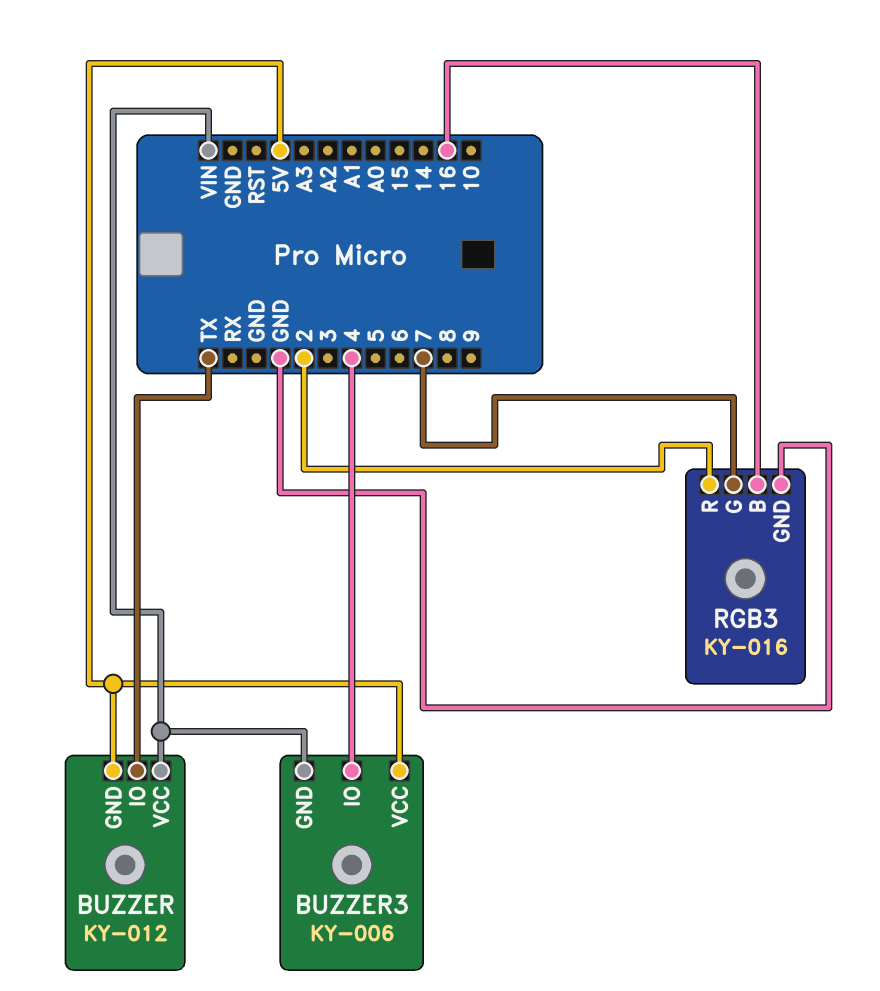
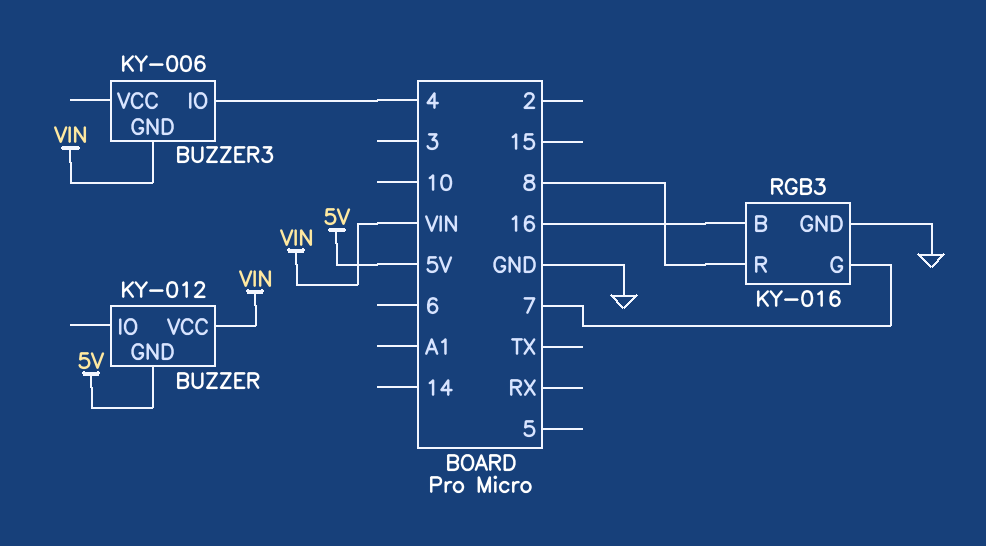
BUZZER pin IO: TX -> none
BUZZER3 pin VCC: 5V -> none
RGB3 pin R: 2 -> 8

